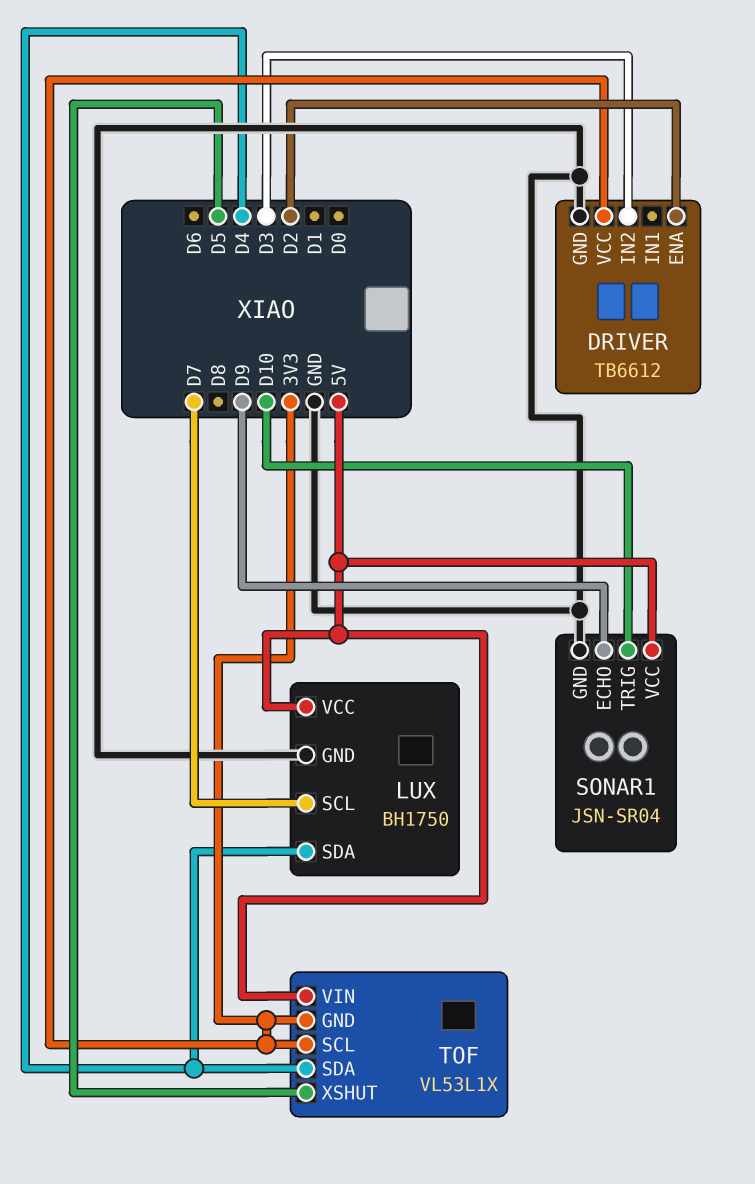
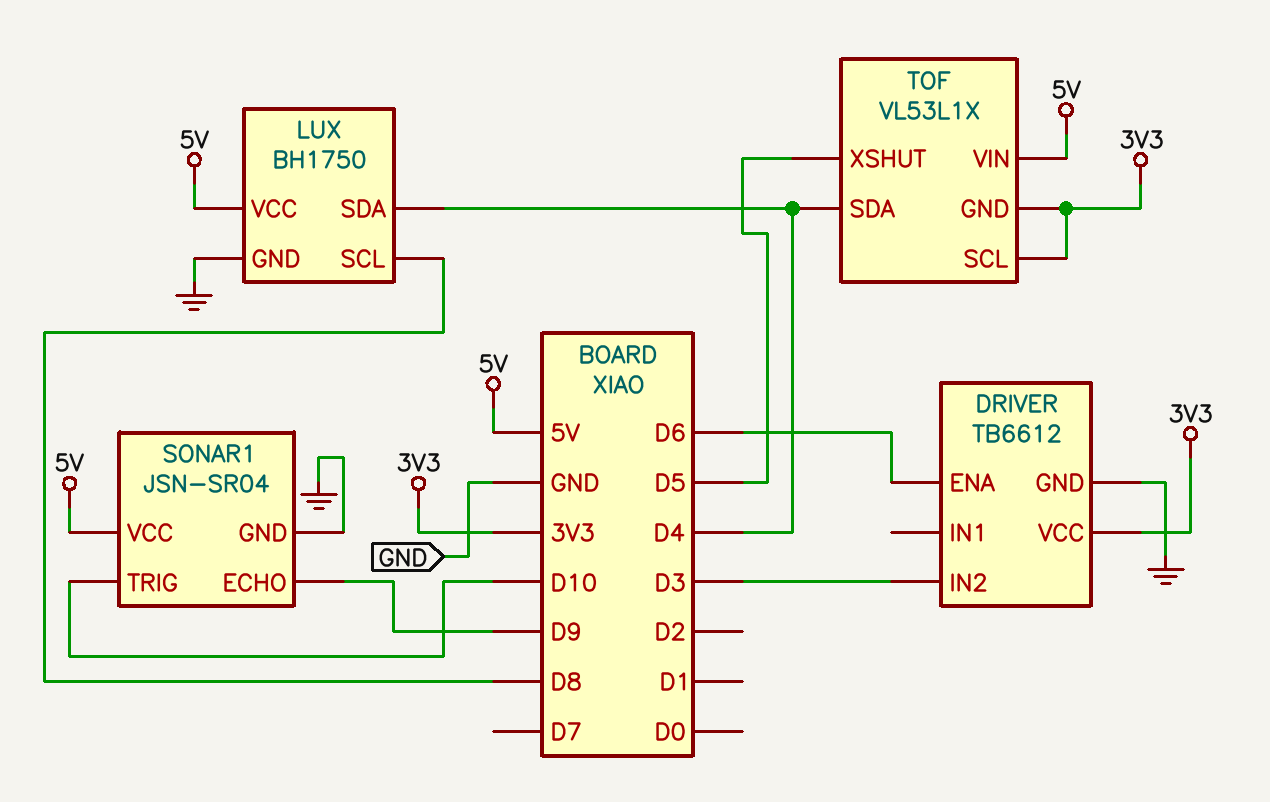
DRIVER pin ENA: D2 -> D6
LUX pin SCL: D7 -> D8

